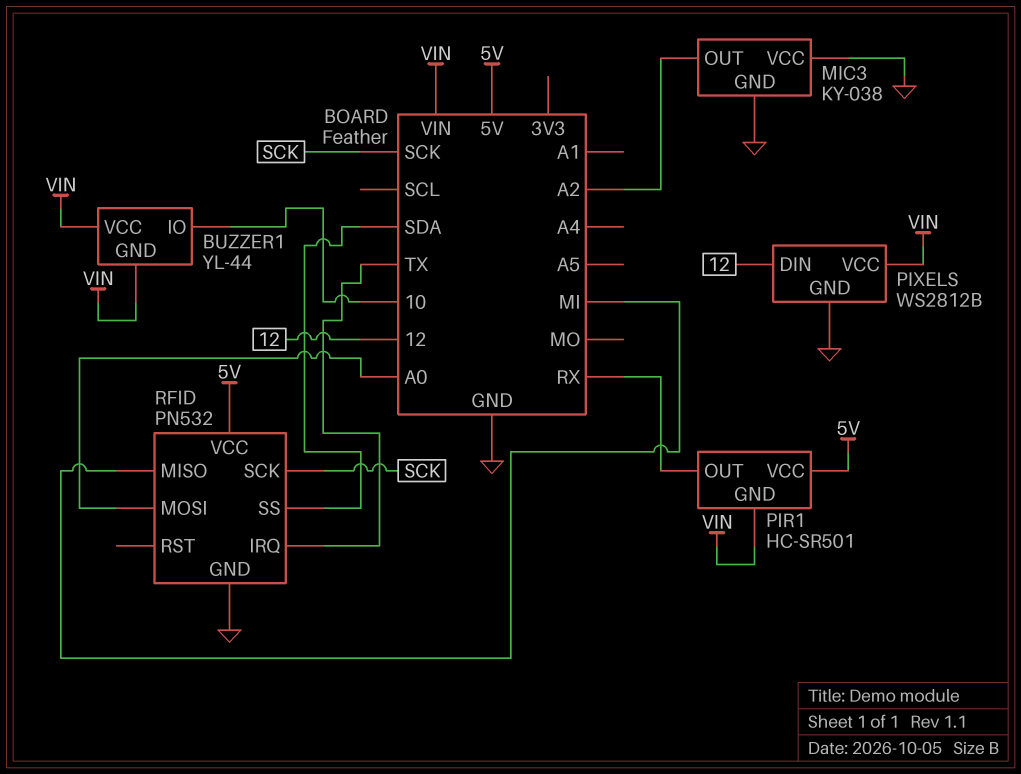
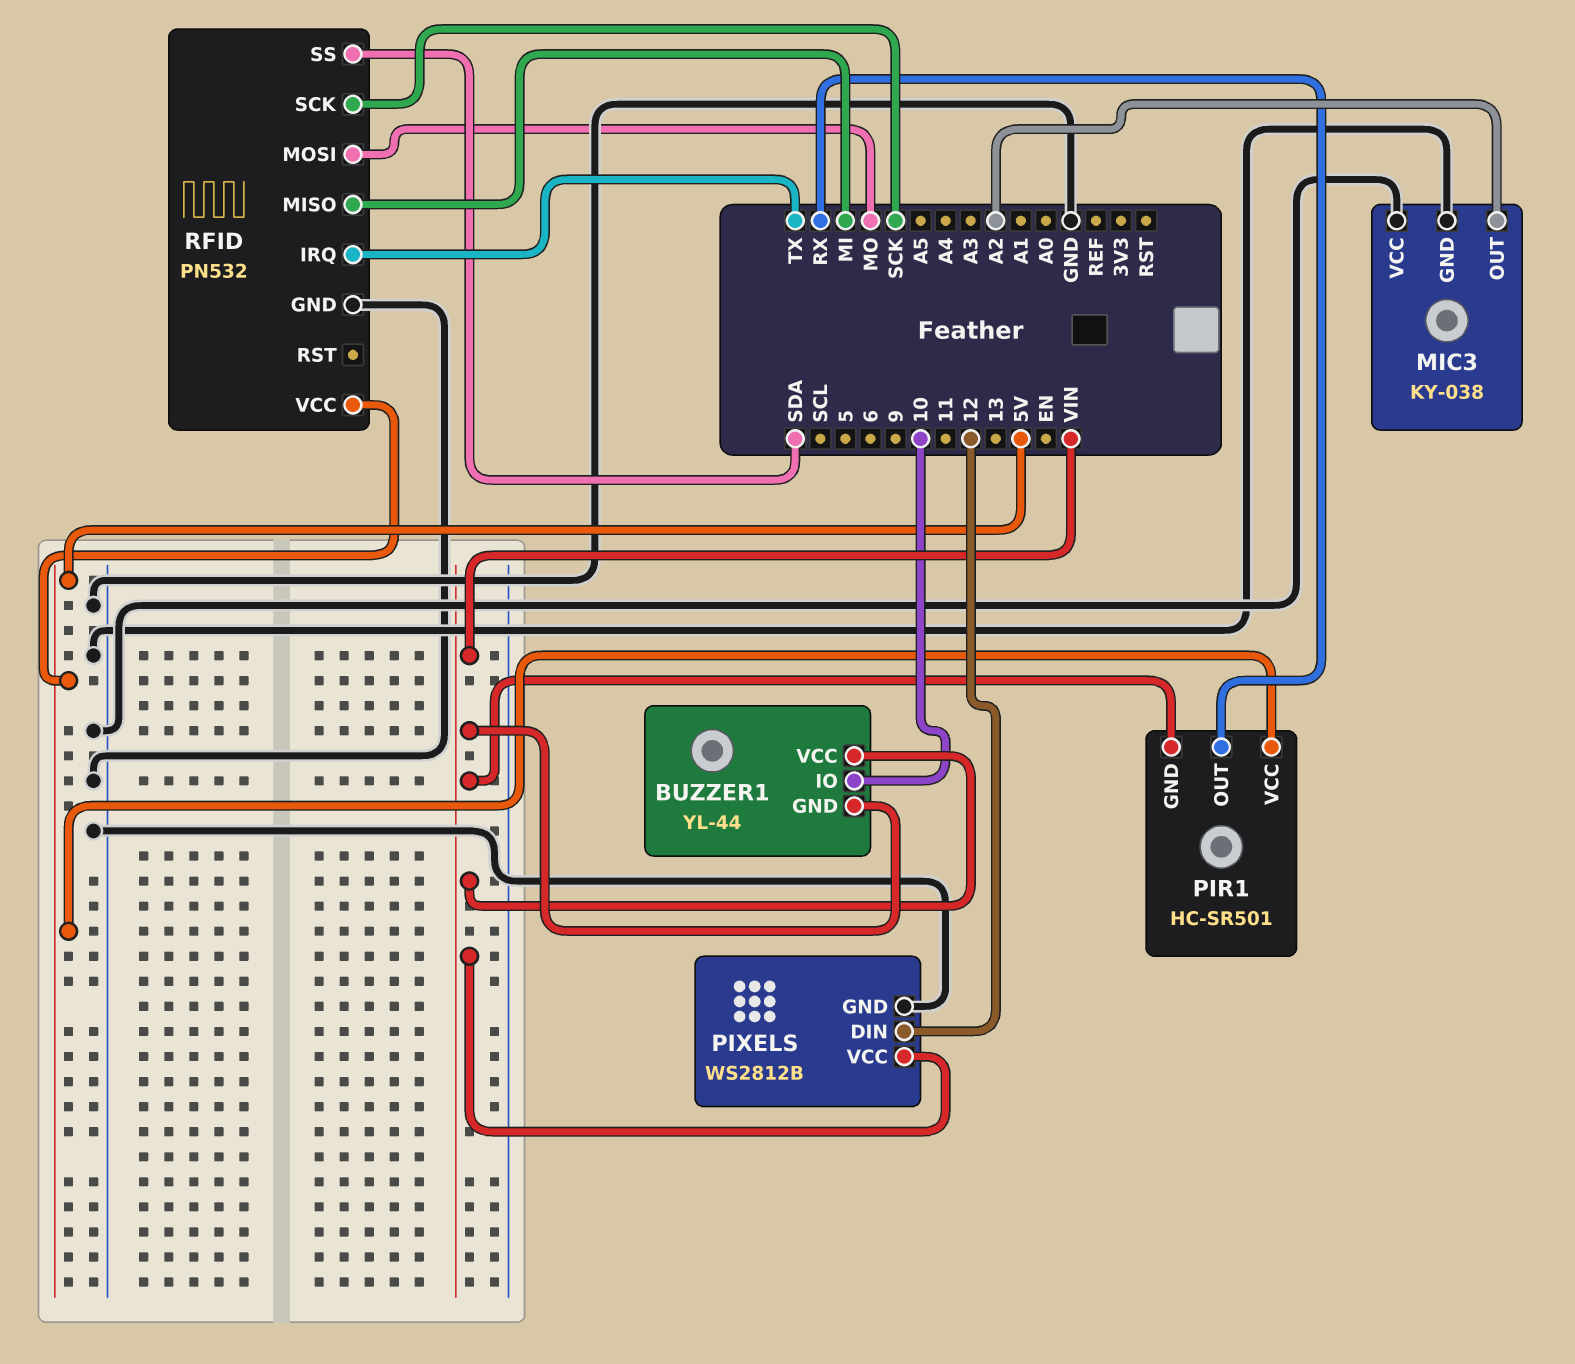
RFID pin MOSI: A0 -> MO

